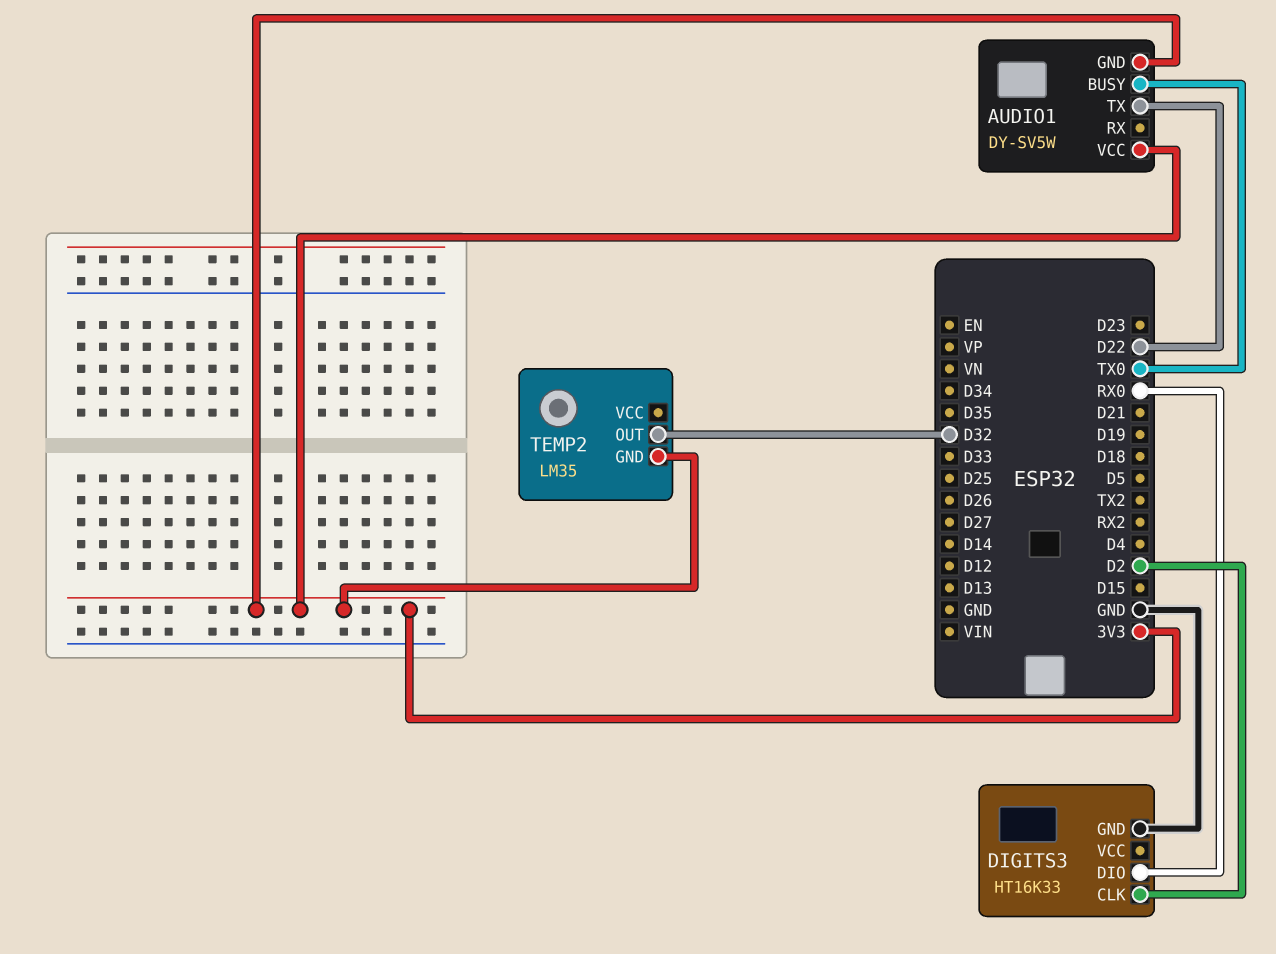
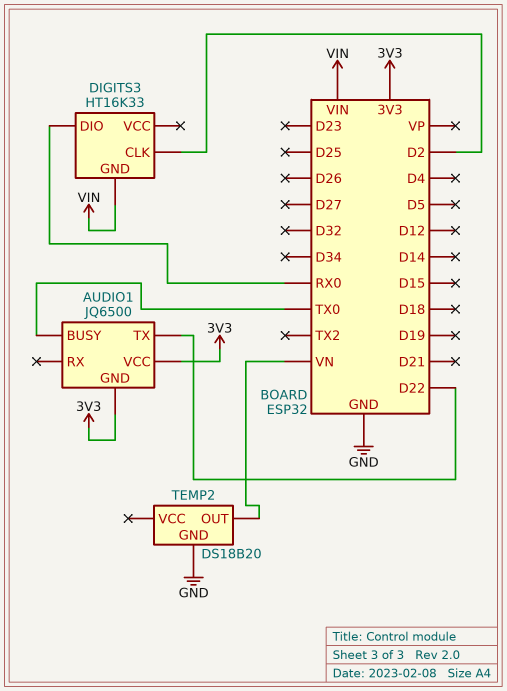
AUDIO1: DY-SV5W -> JQ6500
DIGITS3 pin GND: GND -> VIN
TEMP2: LM35 -> DS18B20
TEMP2 pin GND: 3V3 -> GND
TEMP2 pin OUT: D32 -> VN

